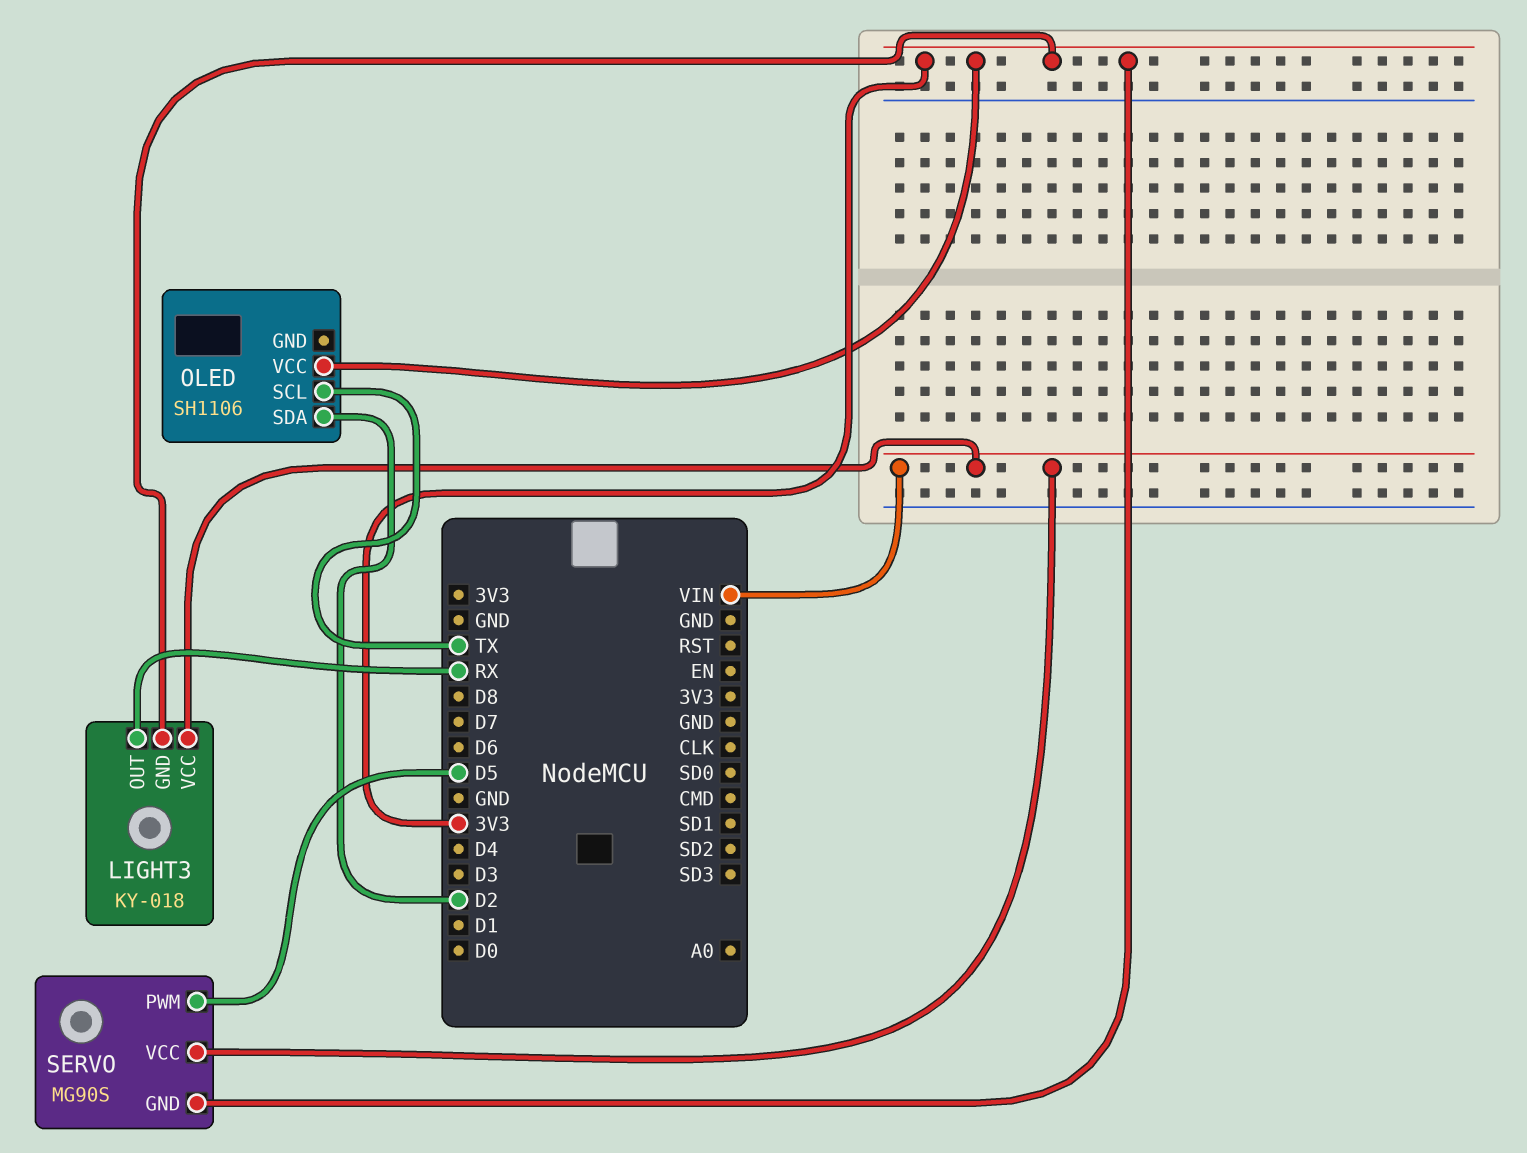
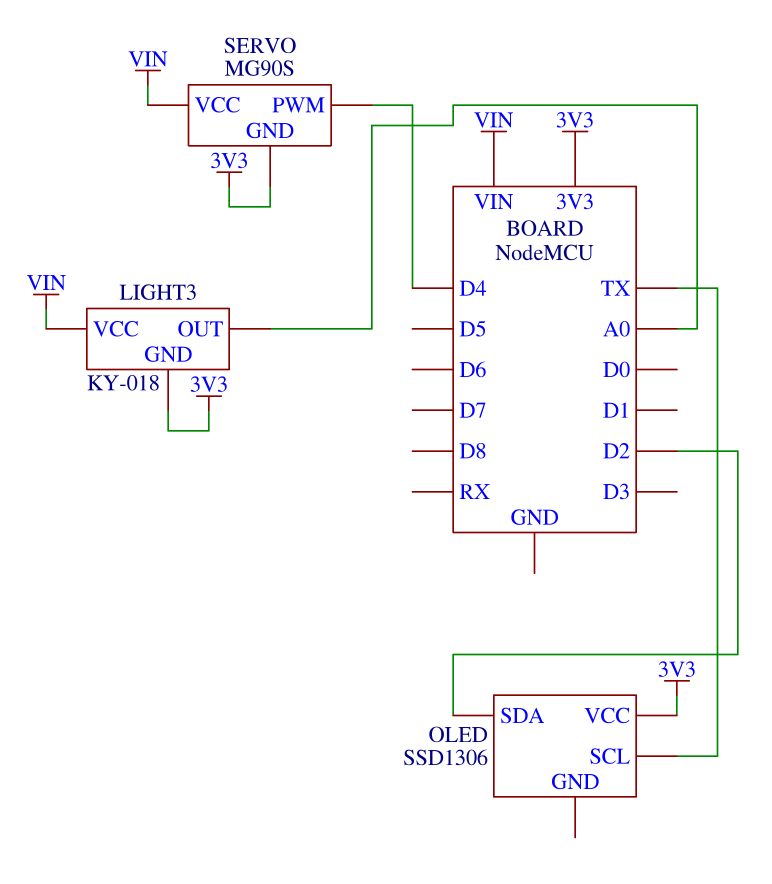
LIGHT3 pin OUT: RX -> A0
OLED: SH1106 -> SSD1306
SERVO pin PWM: D5 -> D4

